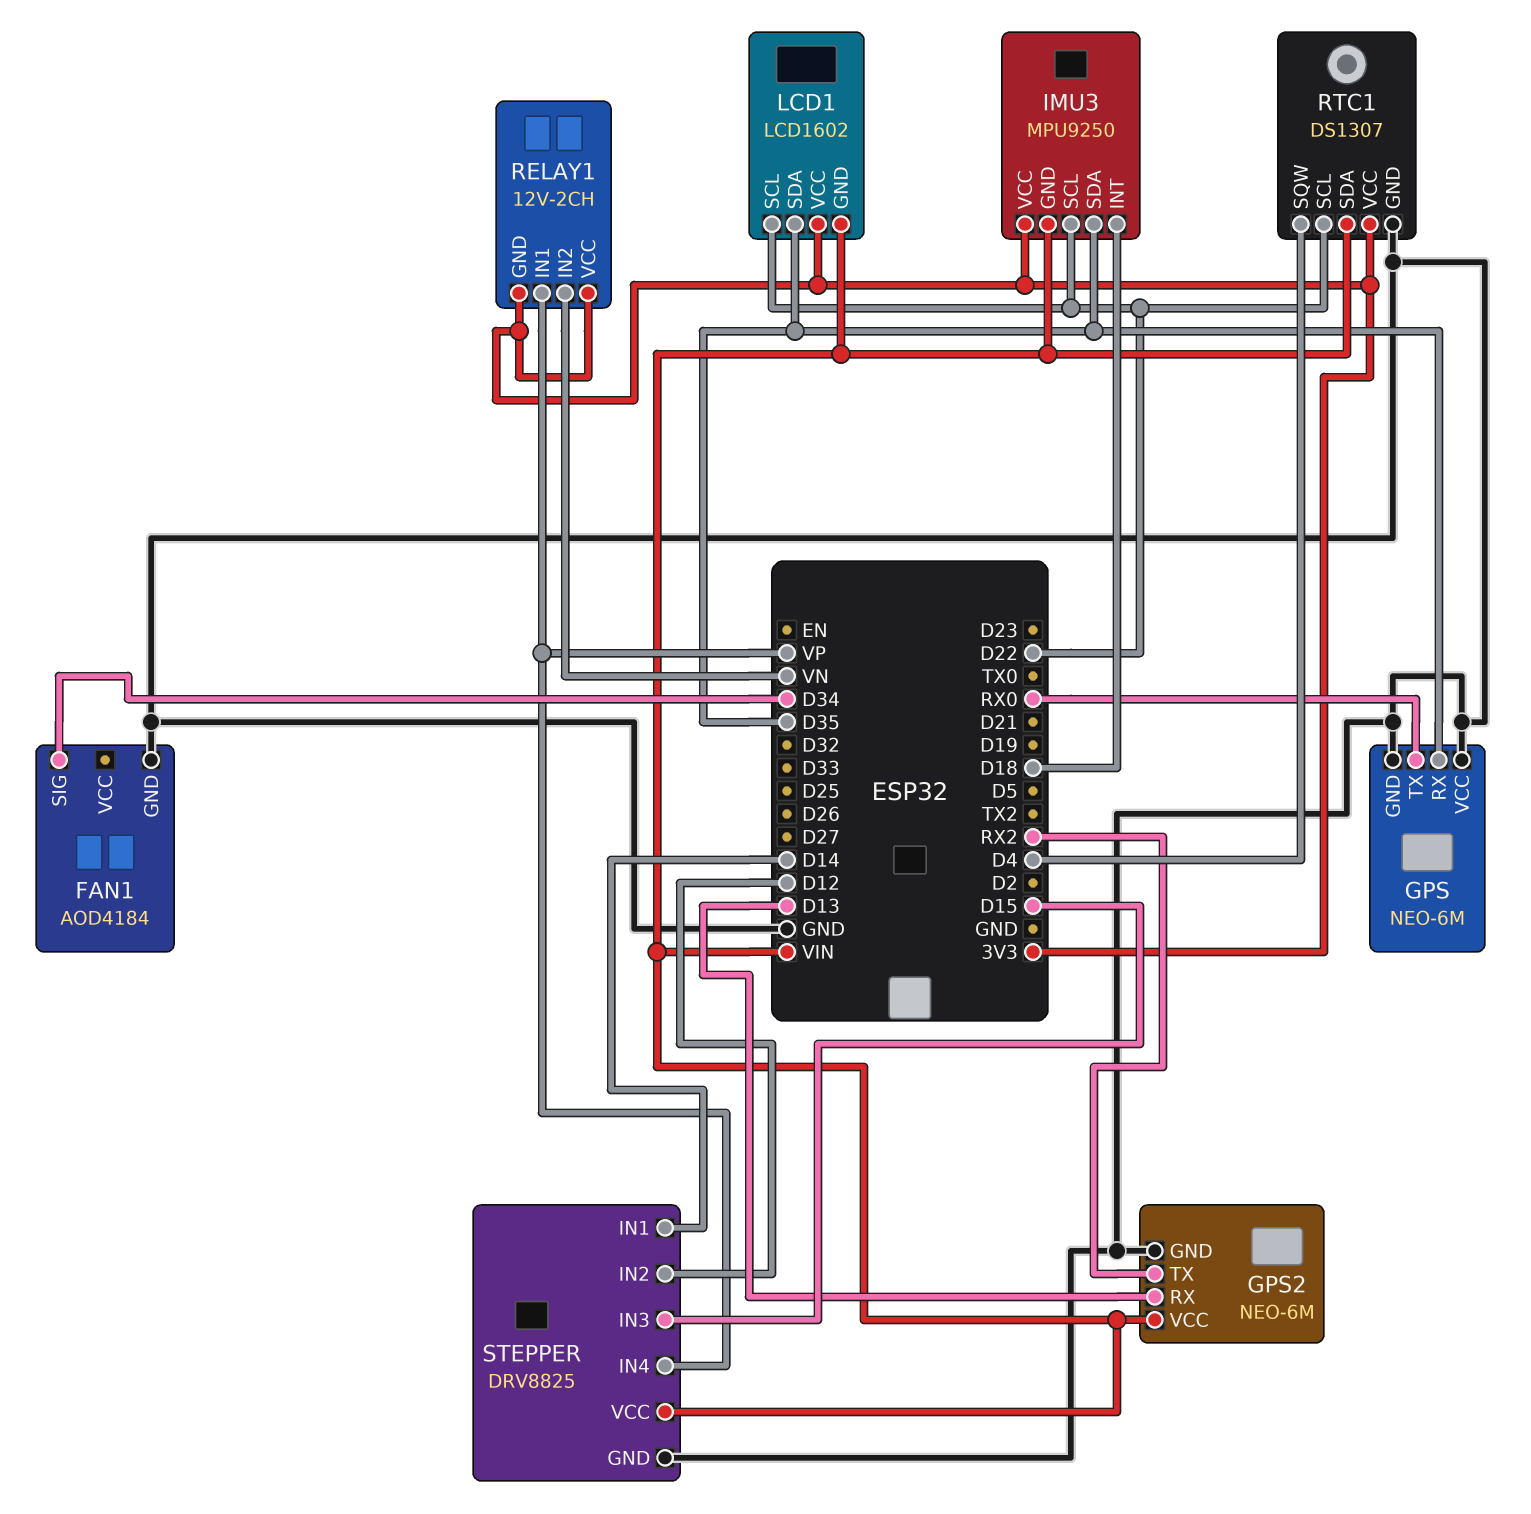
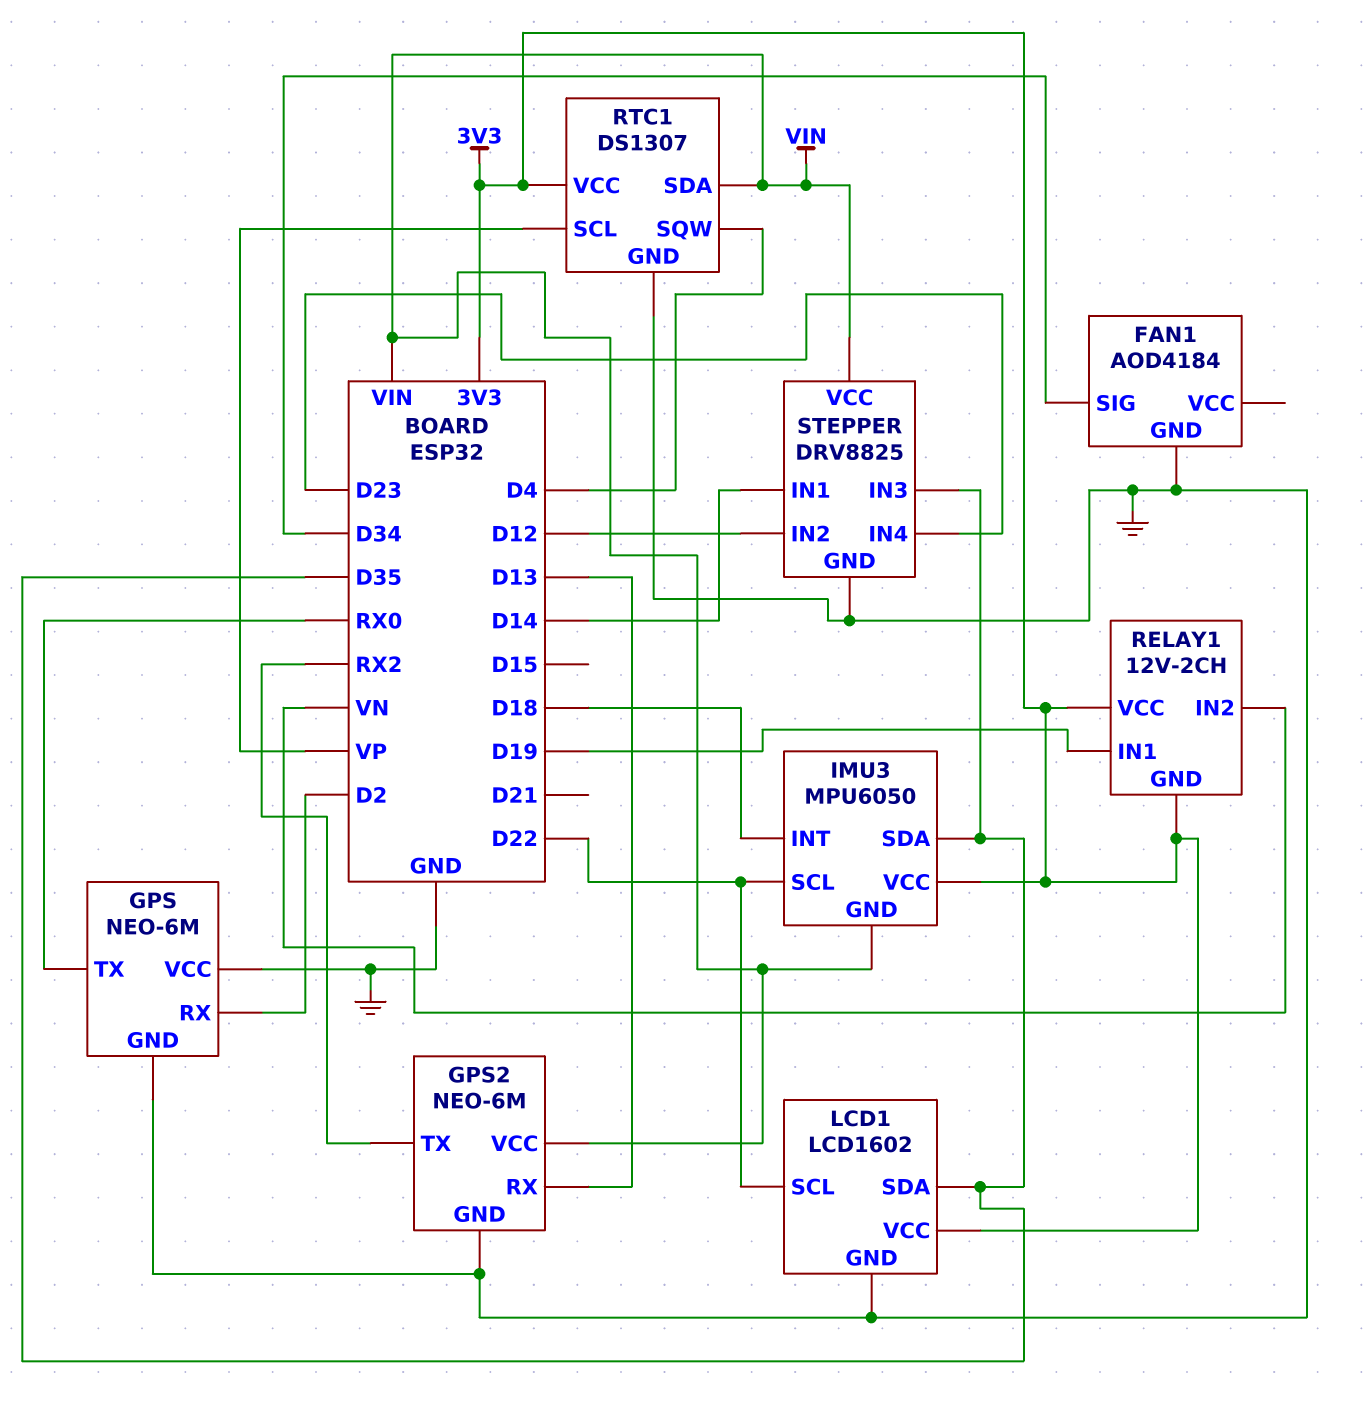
GPS pin RX: D35 -> D2
IMU3: MPU9250 -> MPU6050
LCD1 pin GND: VIN -> GND
RELAY1 pin IN1: VP -> D19
RTC1 pin SCL: D22 -> VP
STEPPER pin IN3: D15 -> D35
STEPPER pin IN4: VP -> D23

